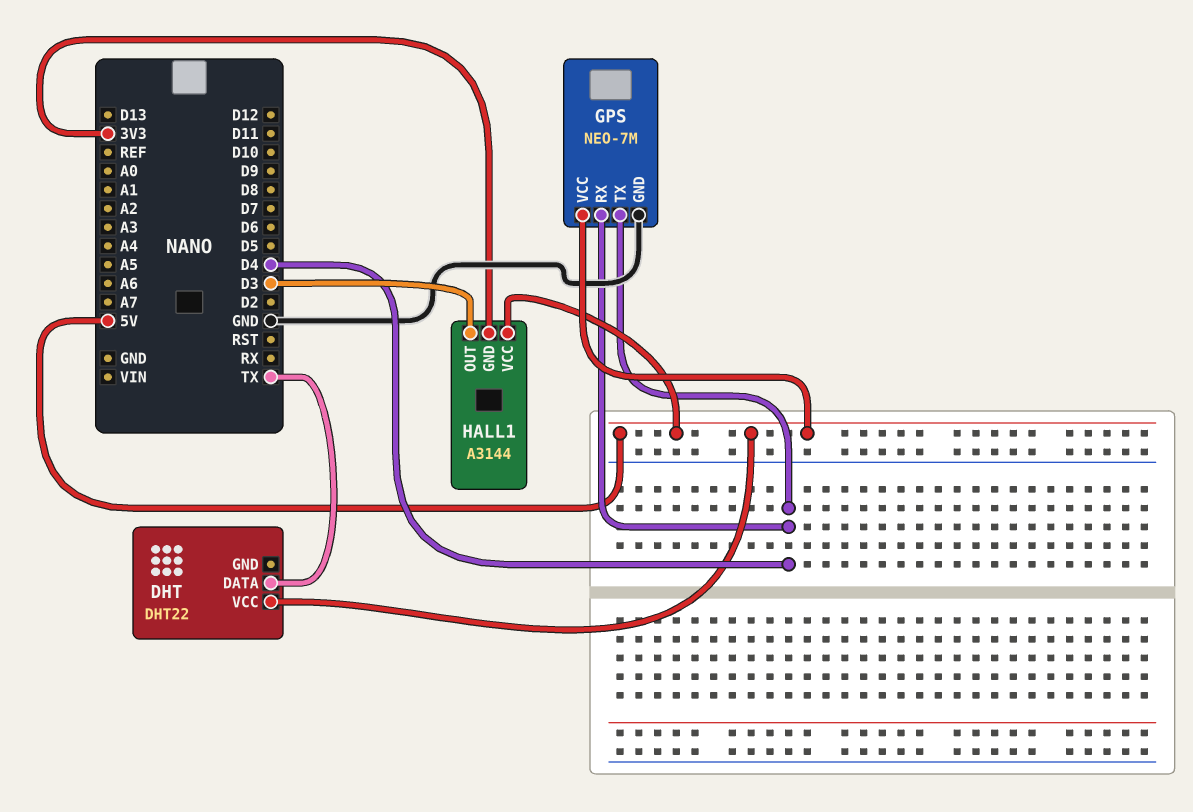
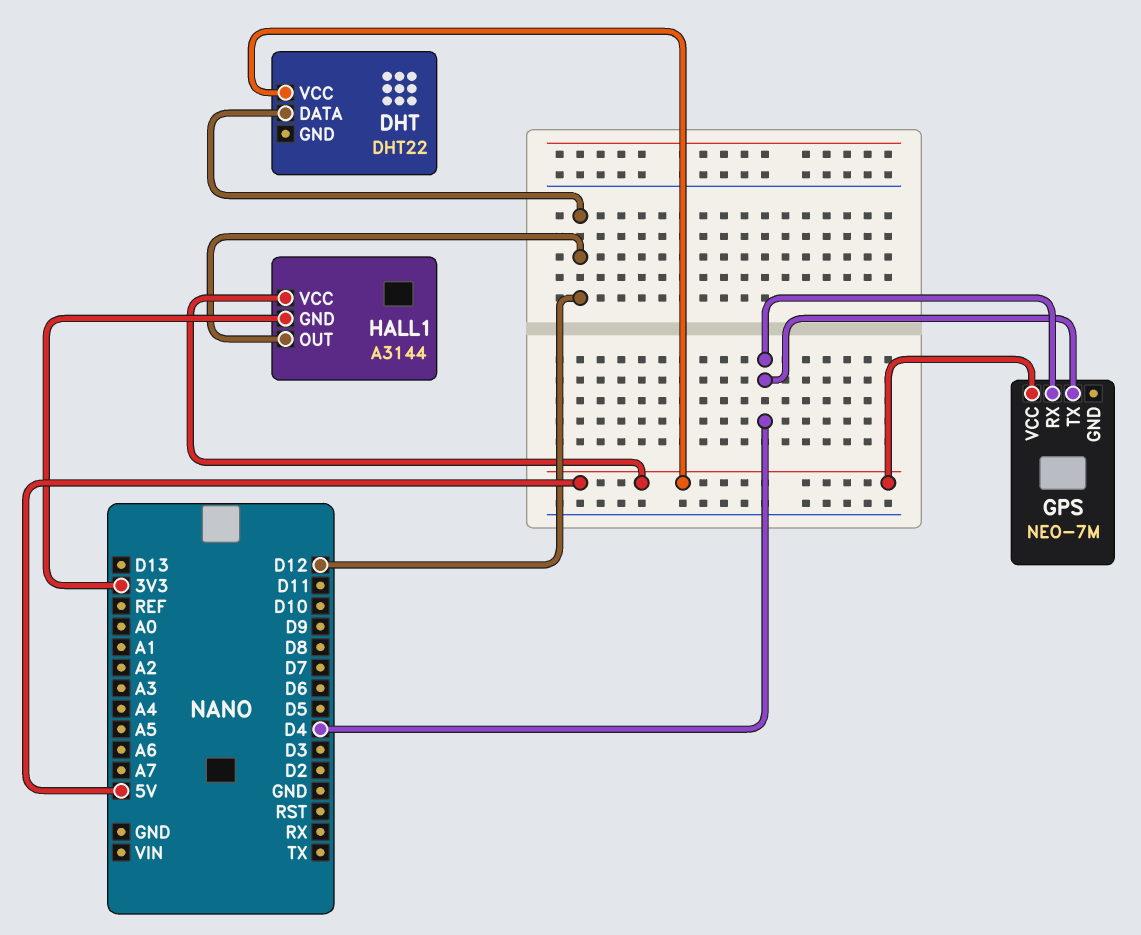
DHT pin DATA: TX -> D12
GPS pin GND: GND -> none
HALL1 pin OUT: D3 -> D12

